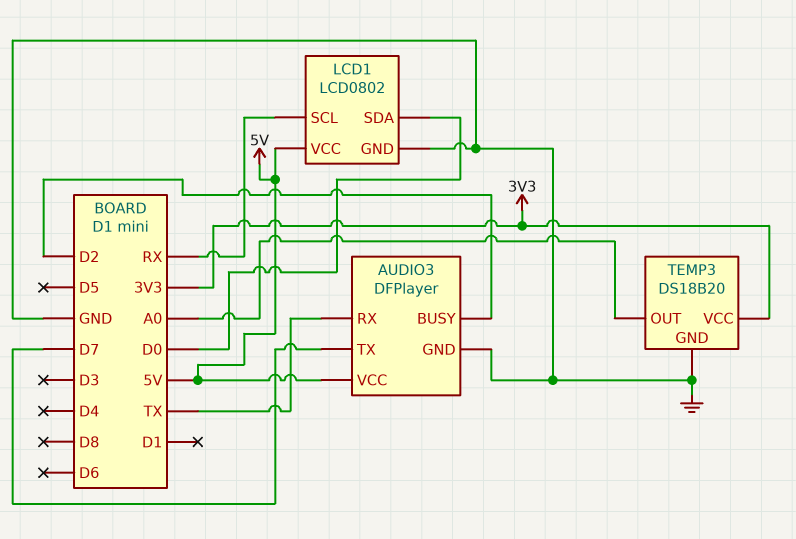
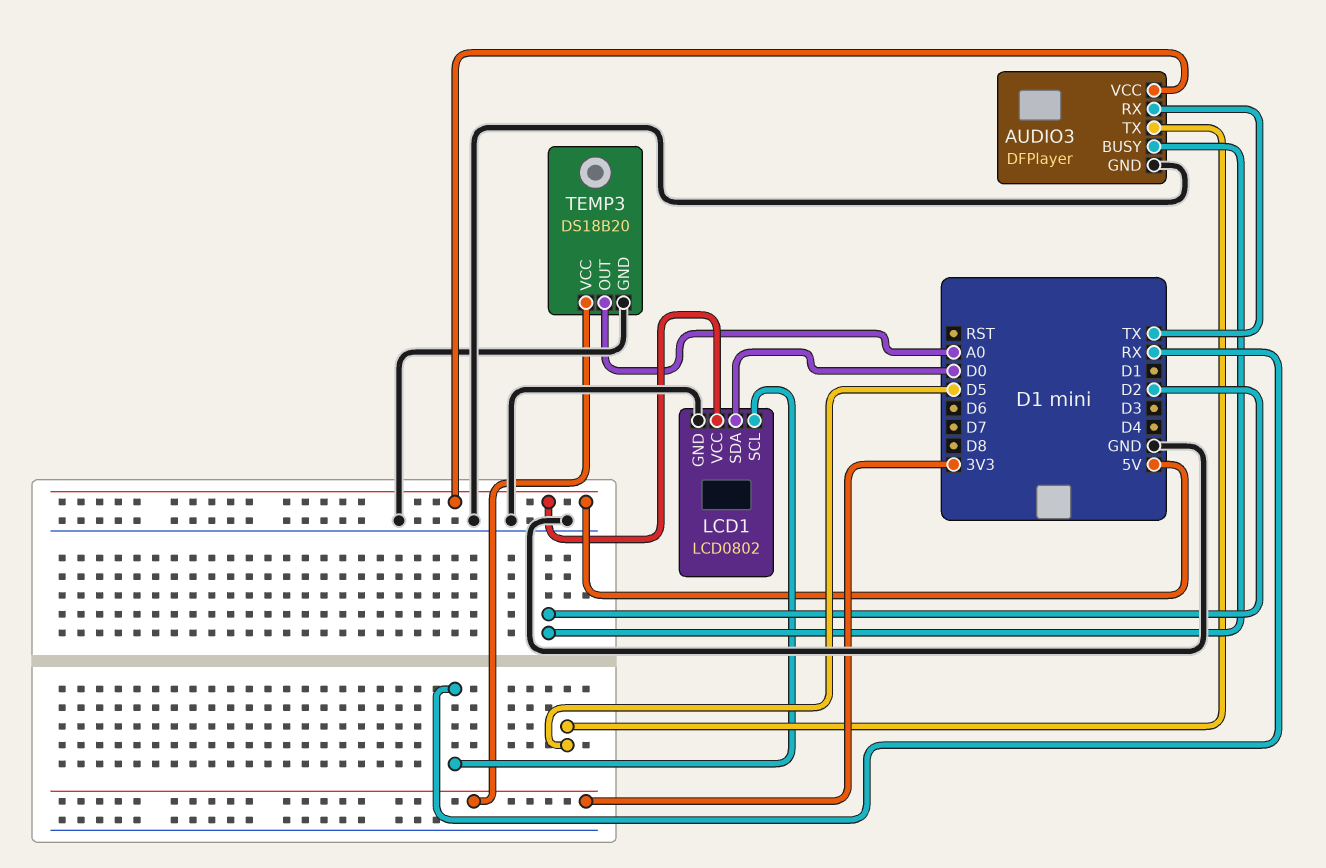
AUDIO3 pin TX: D7 -> D5

